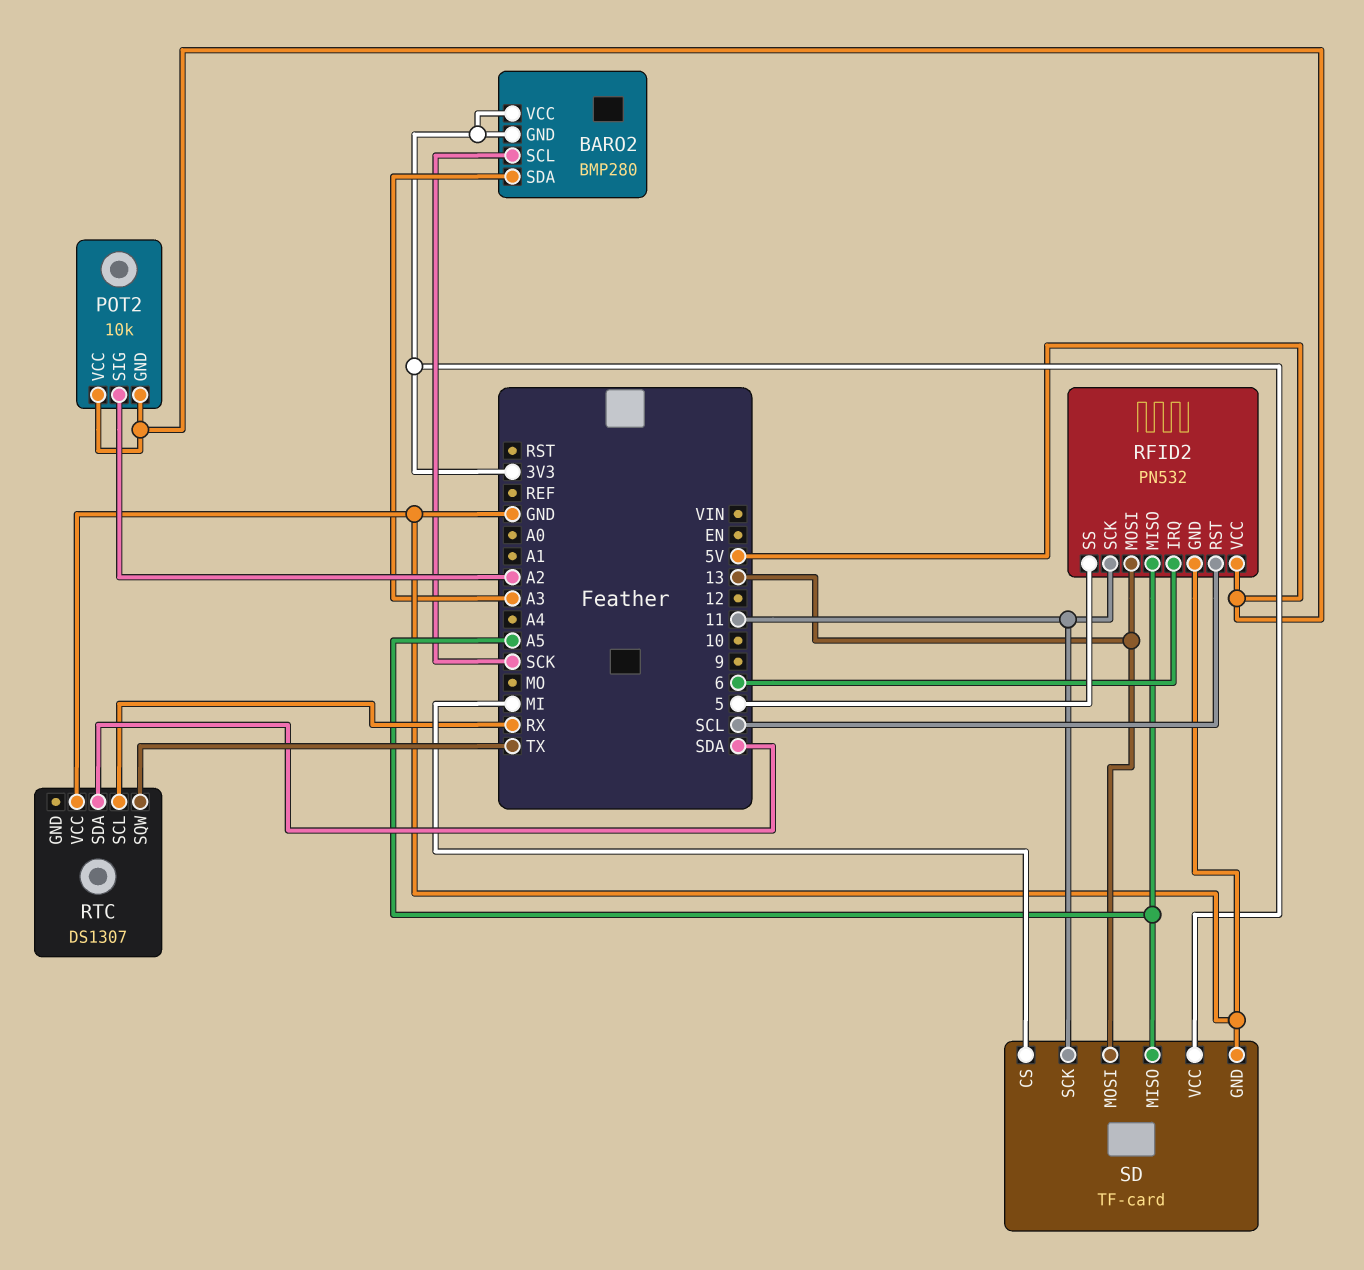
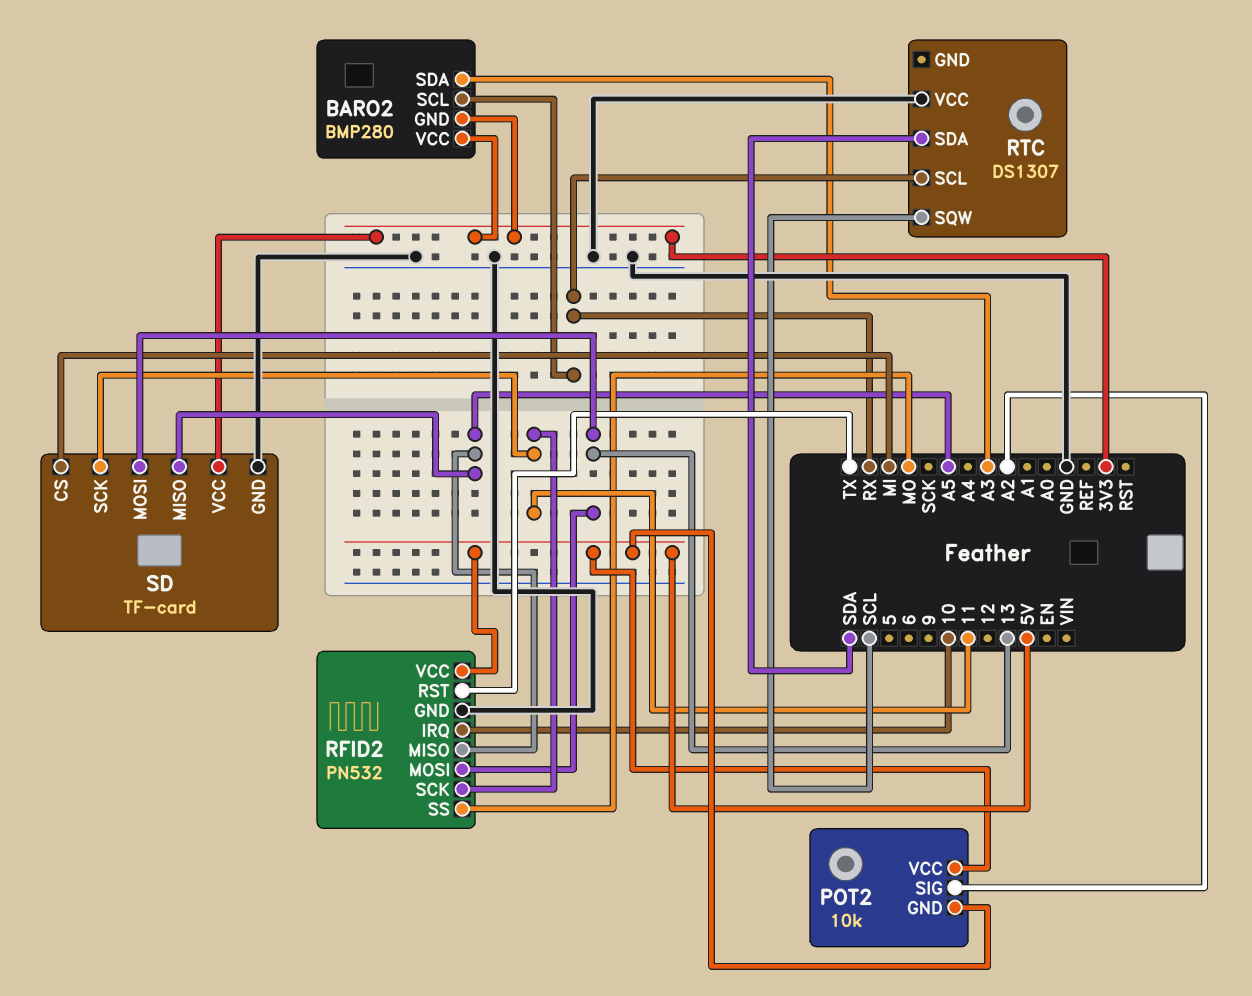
BARO2 pin SCL: SCK -> RX
RFID2 pin IRQ: 6 -> 10
RFID2 pin RST: SCL -> TX
RFID2 pin SS: 5 -> MO
RTC pin SQW: TX -> SCL

